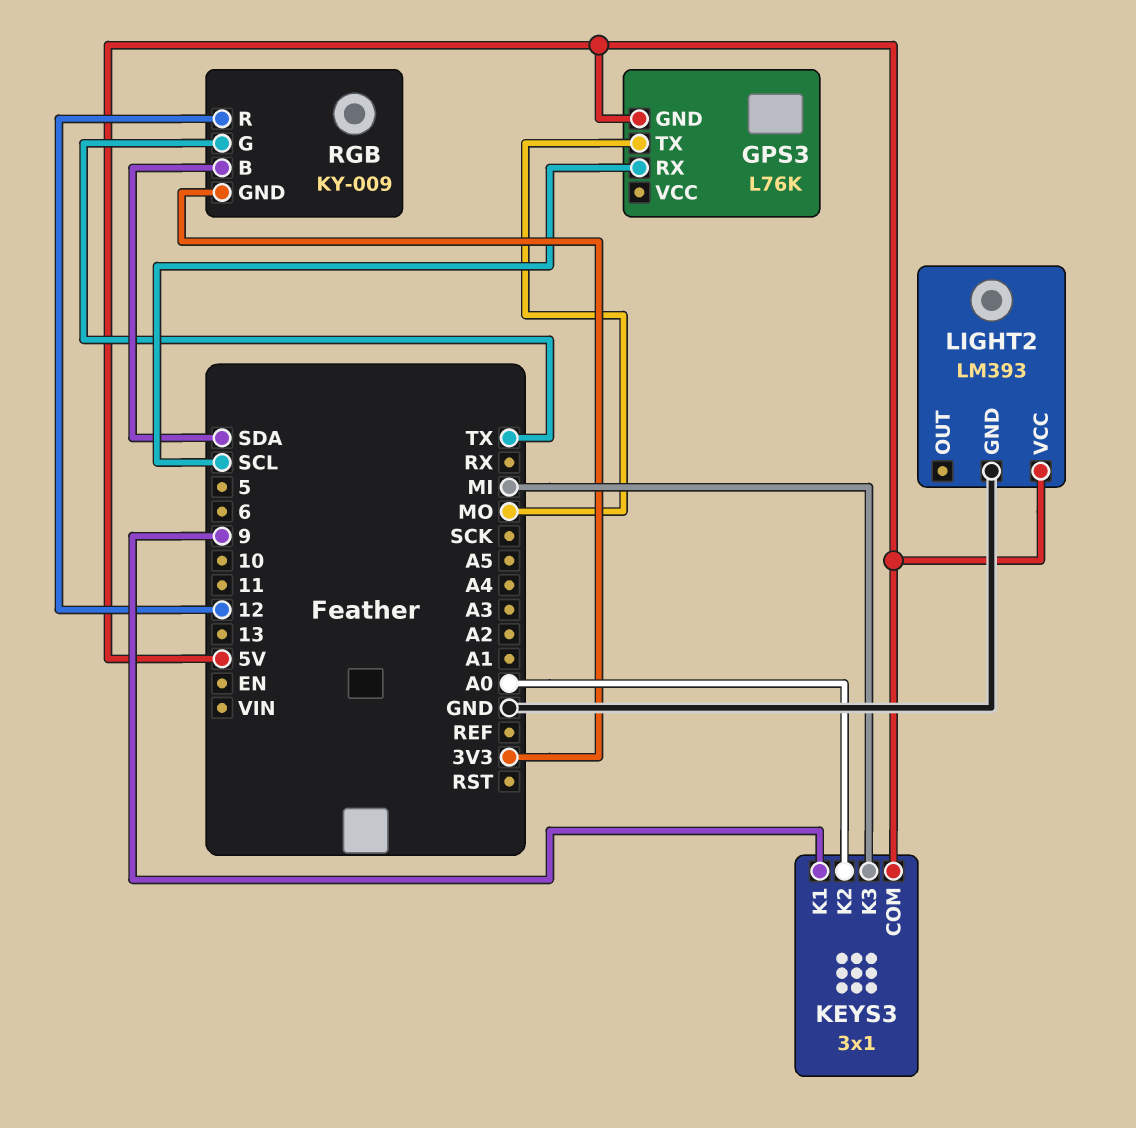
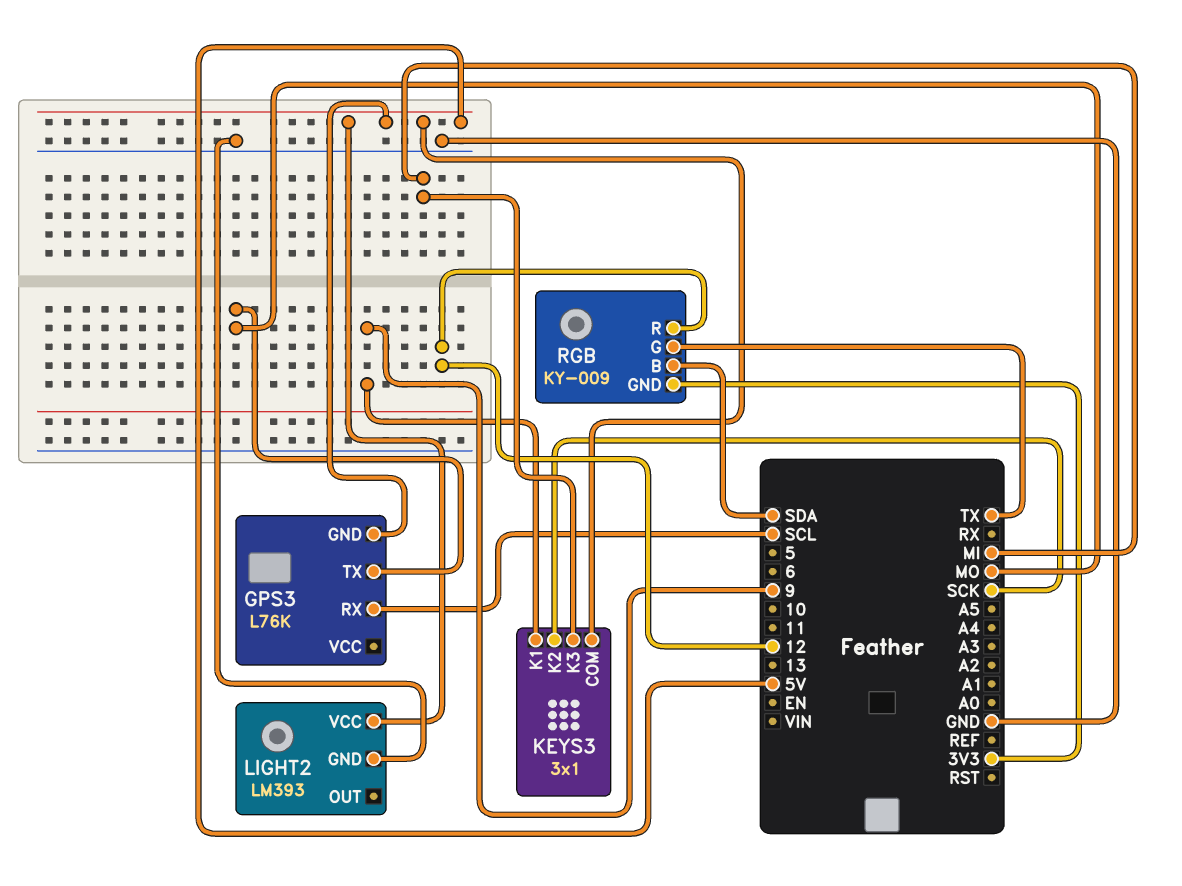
KEYS3 pin K2: A0 -> SCK

